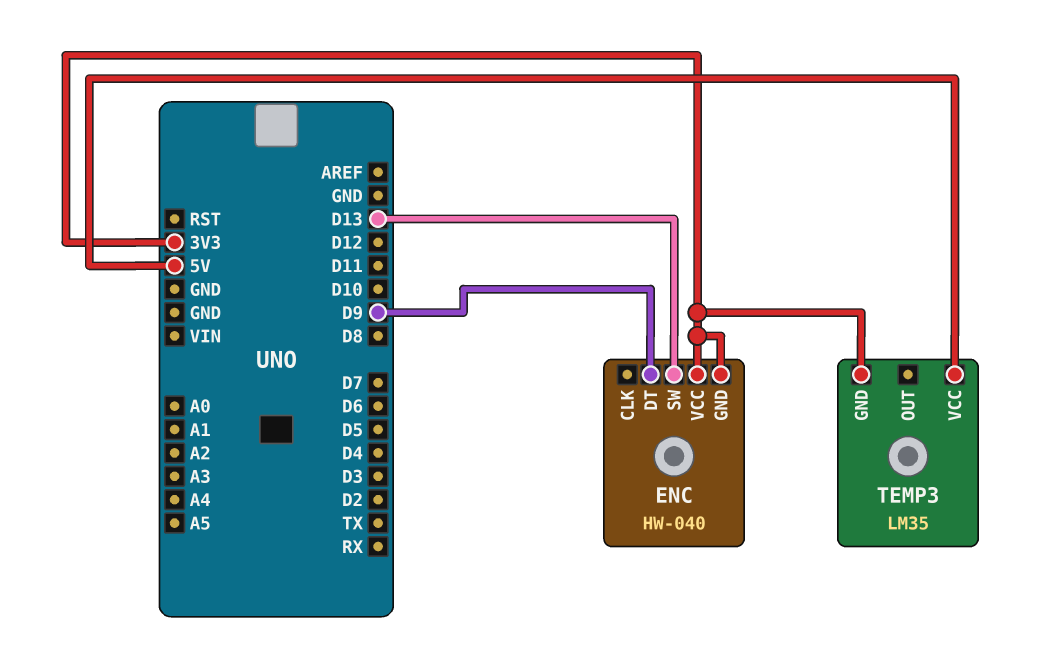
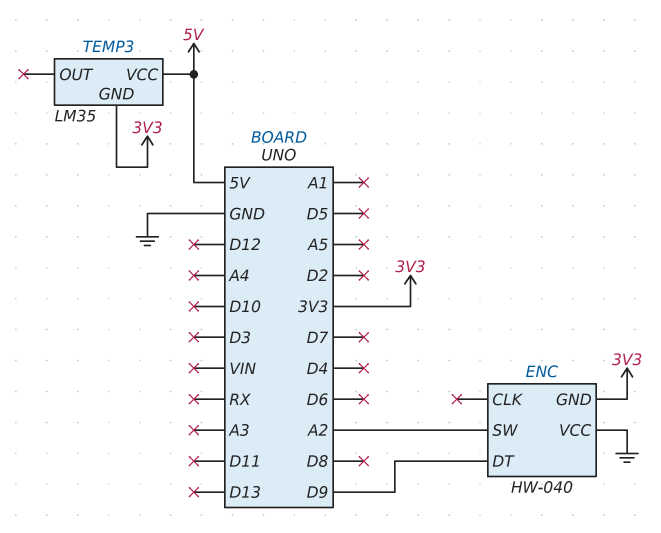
ENC pin SW: D13 -> A2
ENC pin VCC: 3V3 -> GND

